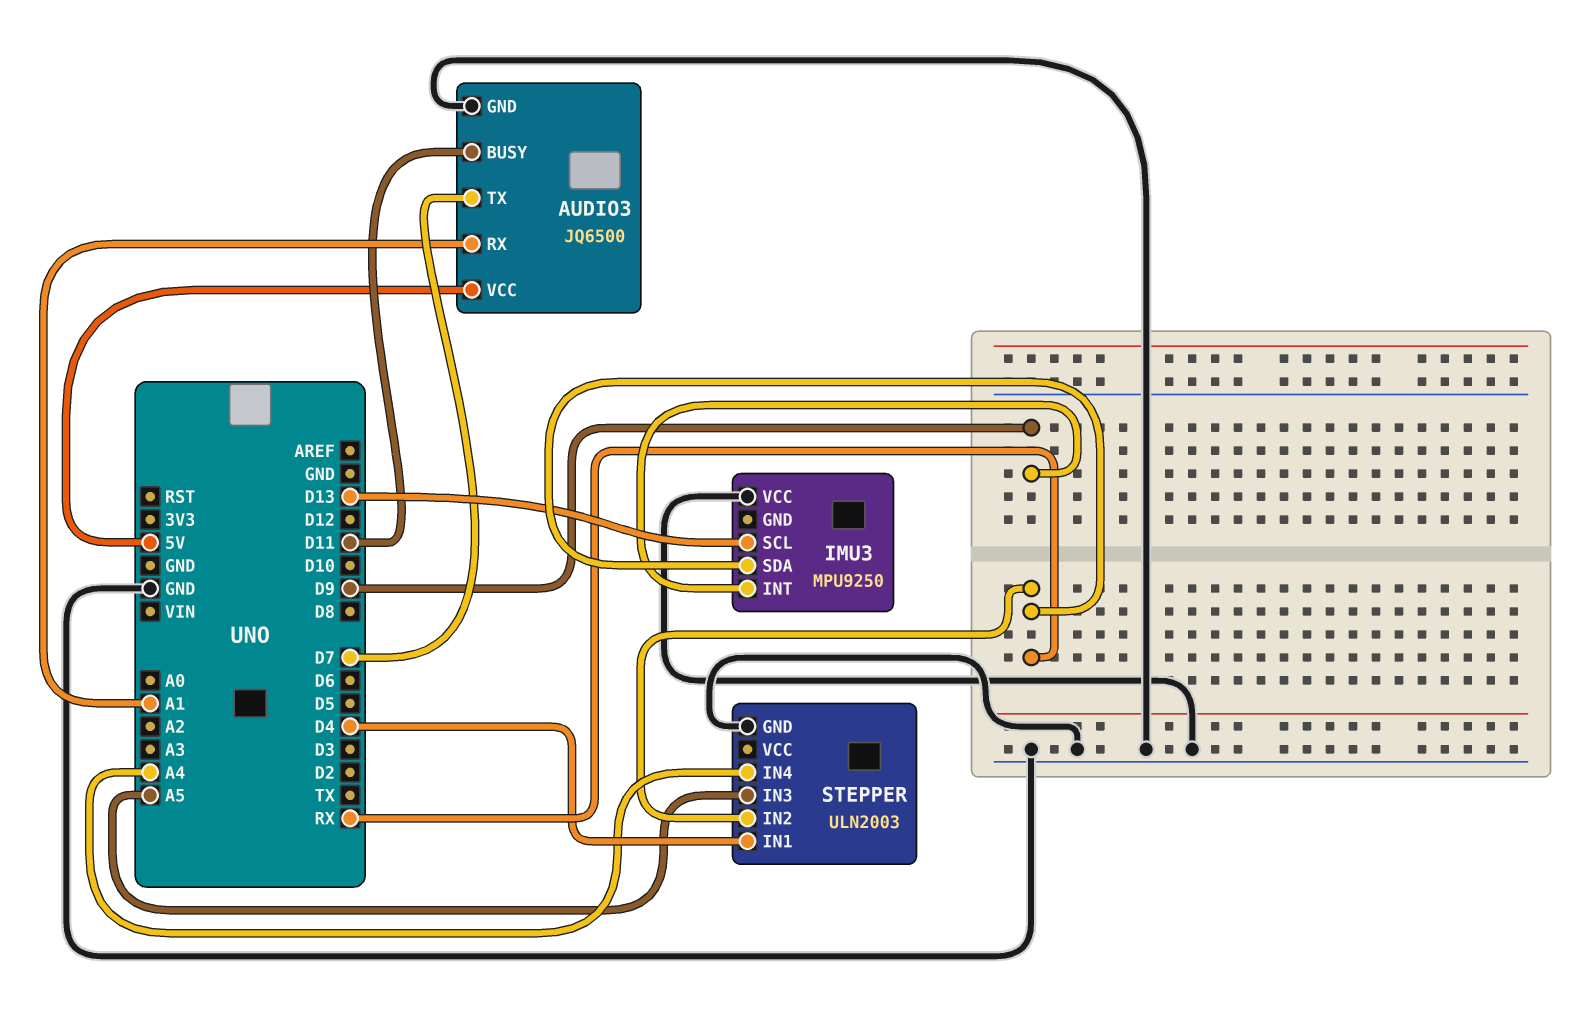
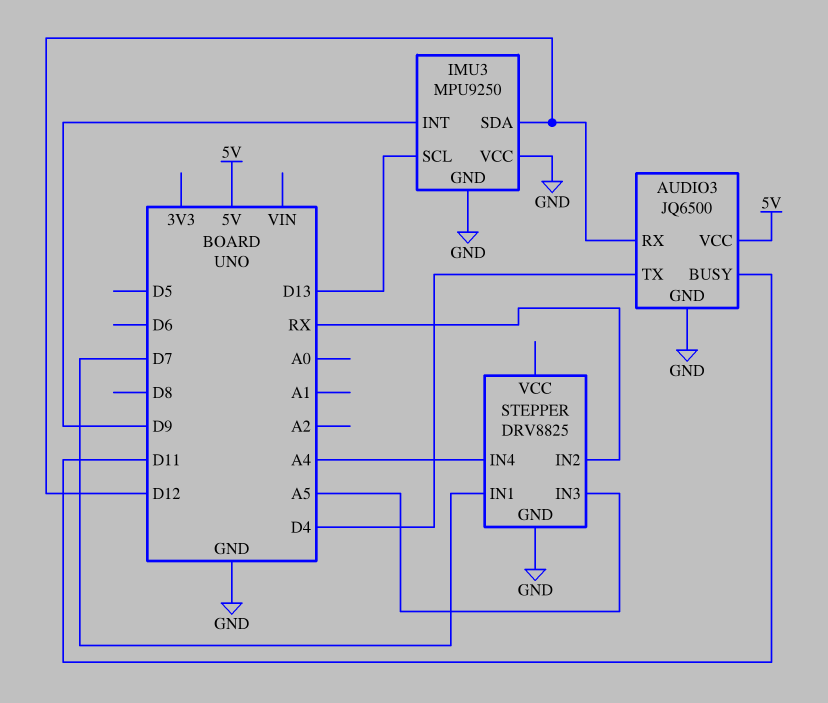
AUDIO3 pin RX: A1 -> D12
AUDIO3 pin TX: D7 -> D4
IMU3 pin GND: none -> GND
IMU3 pin SDA: RX -> D12
STEPPER: ULN2003 -> DRV8825
STEPPER pin IN1: D4 -> D7

